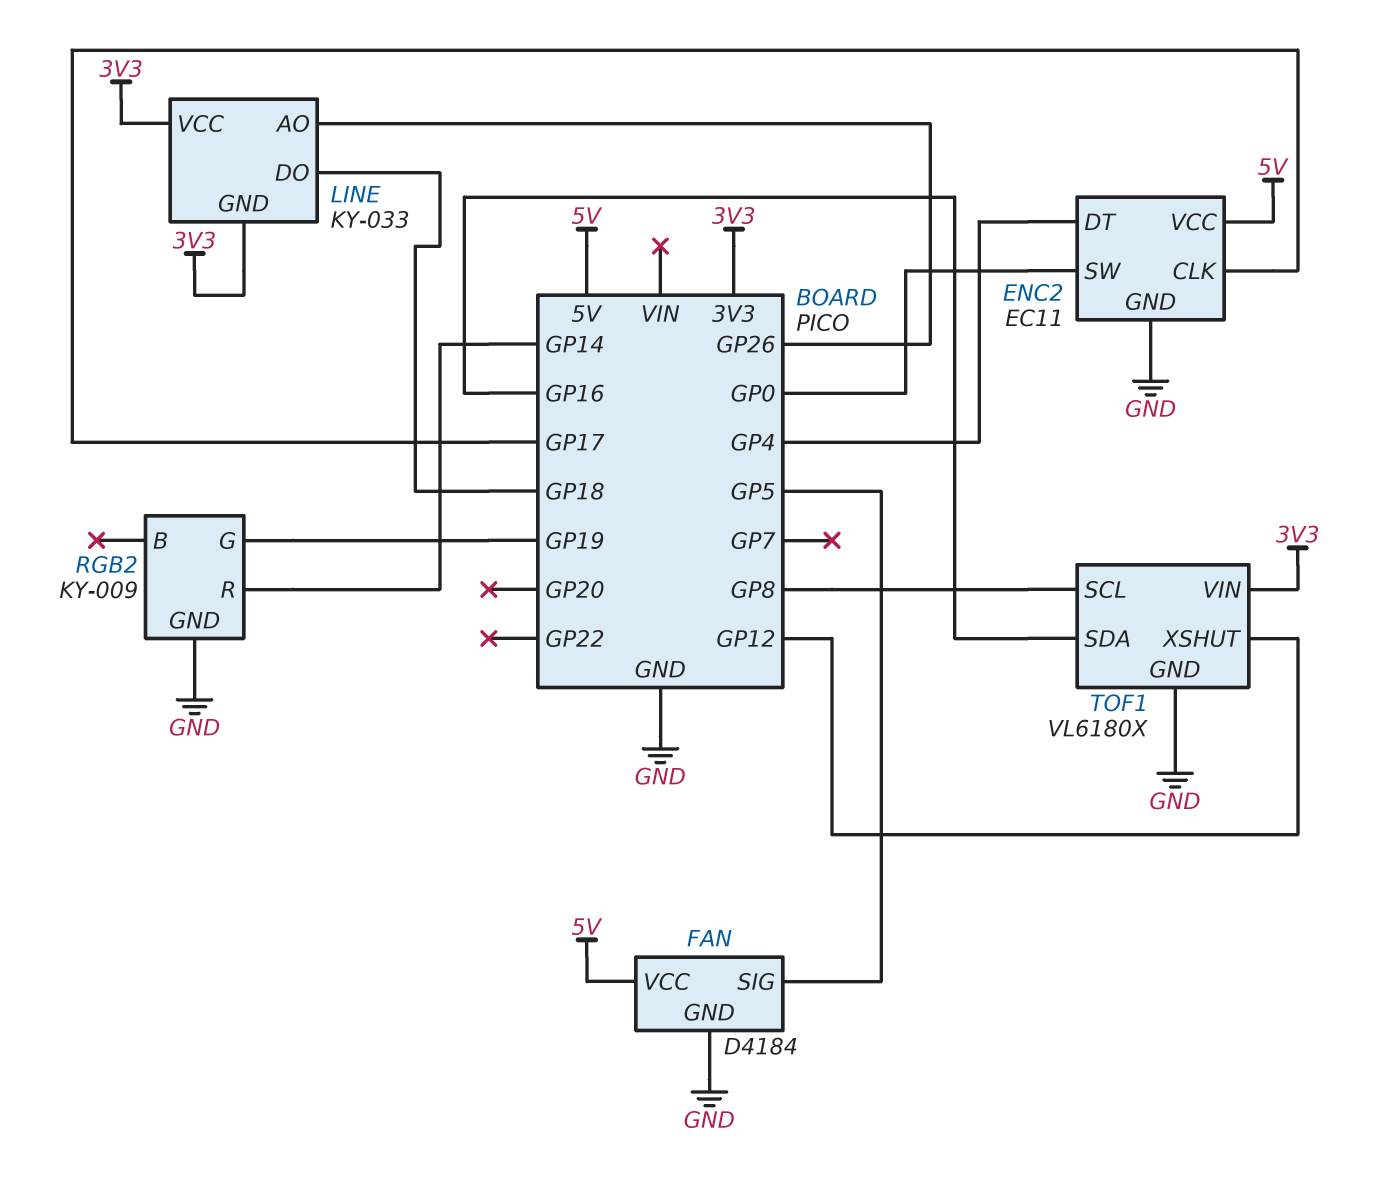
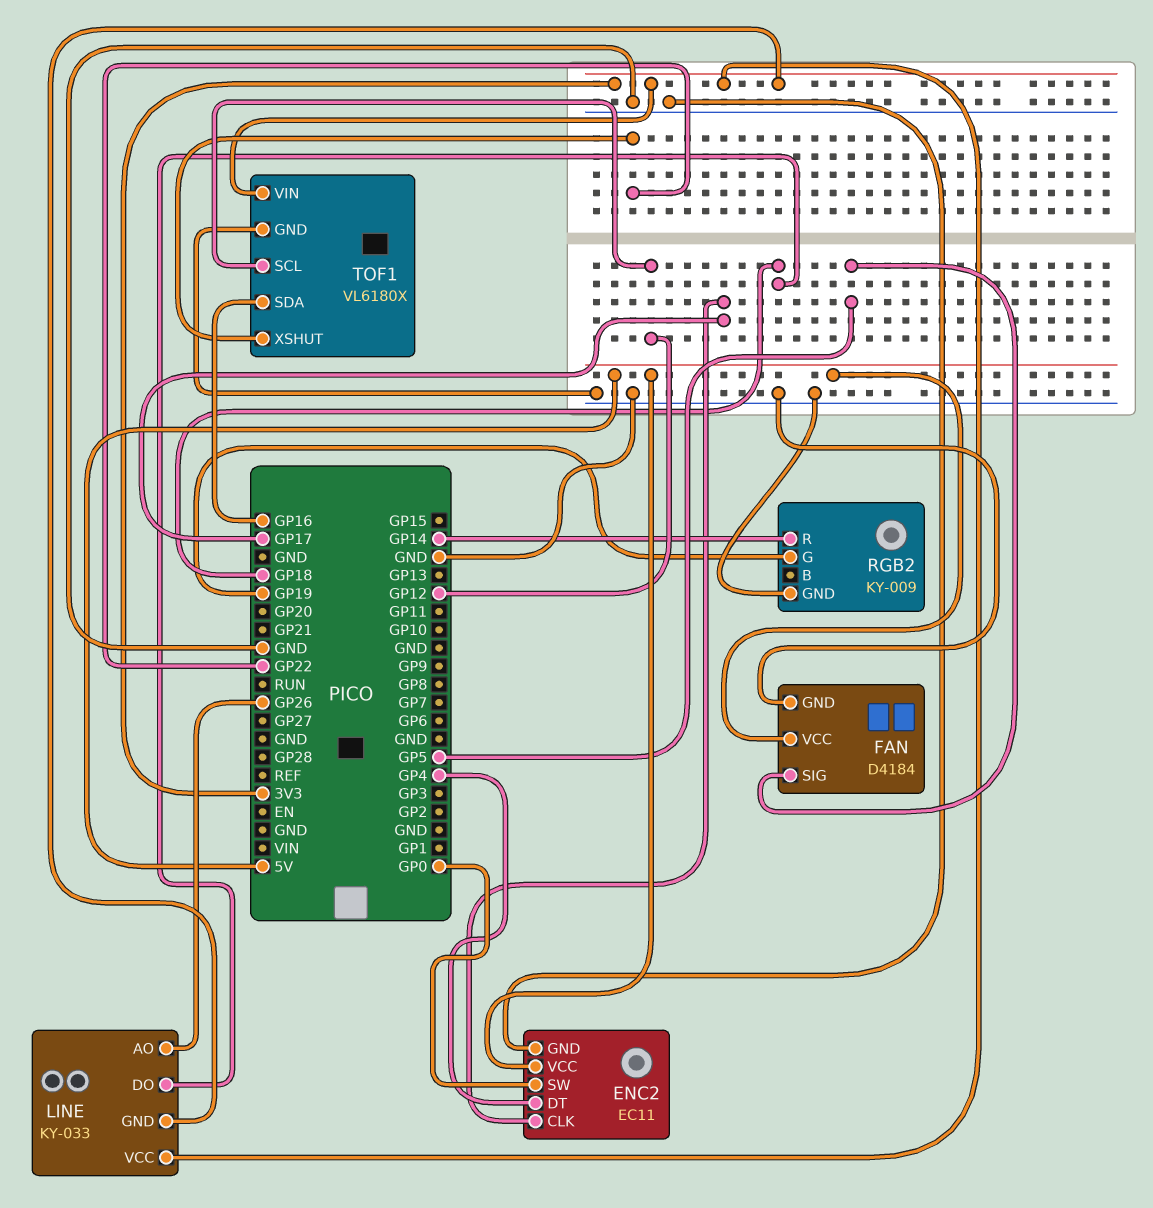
TOF1 pin SCL: GP8 -> GP12
TOF1 pin XSHUT: GP12 -> GP22

